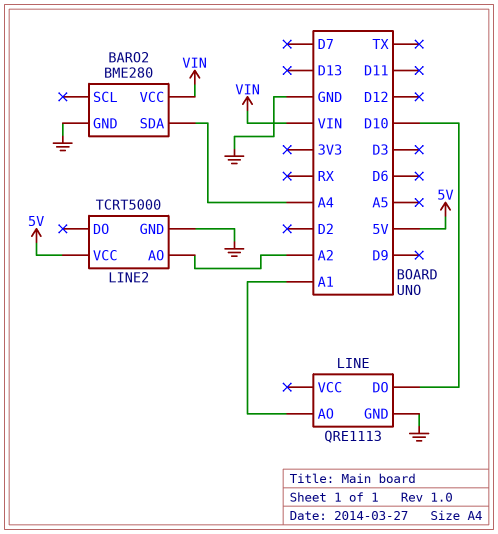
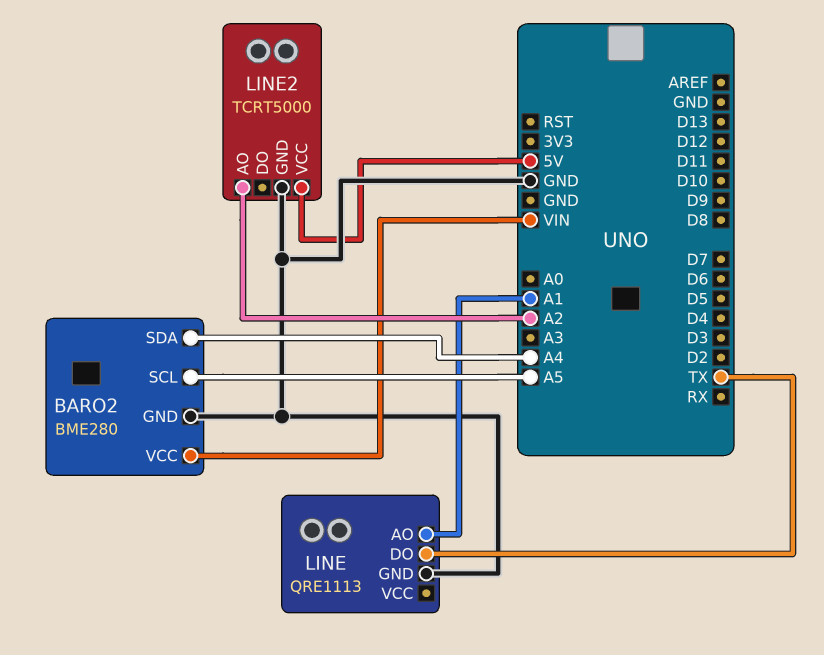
BARO2 pin SCL: none -> A5
LINE pin DO: D10 -> TX

